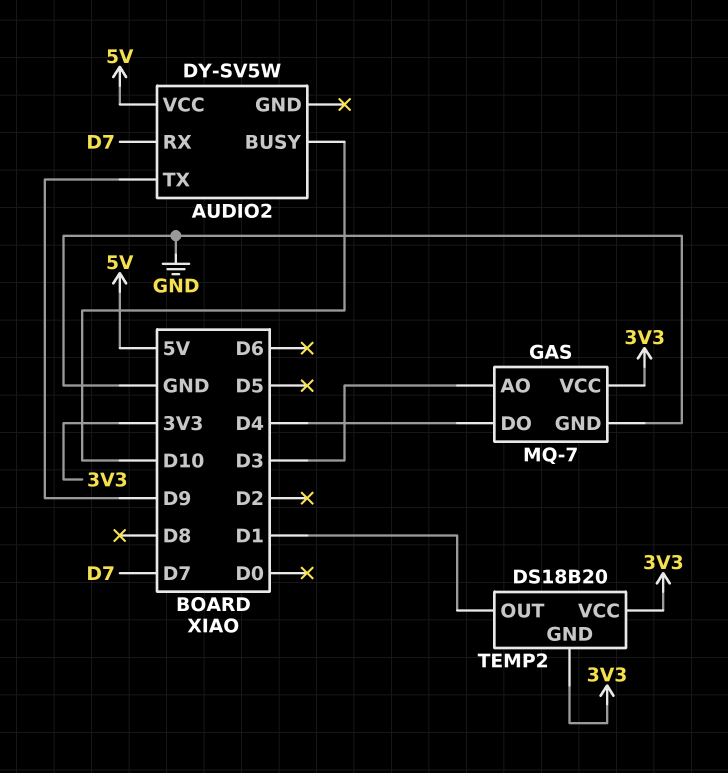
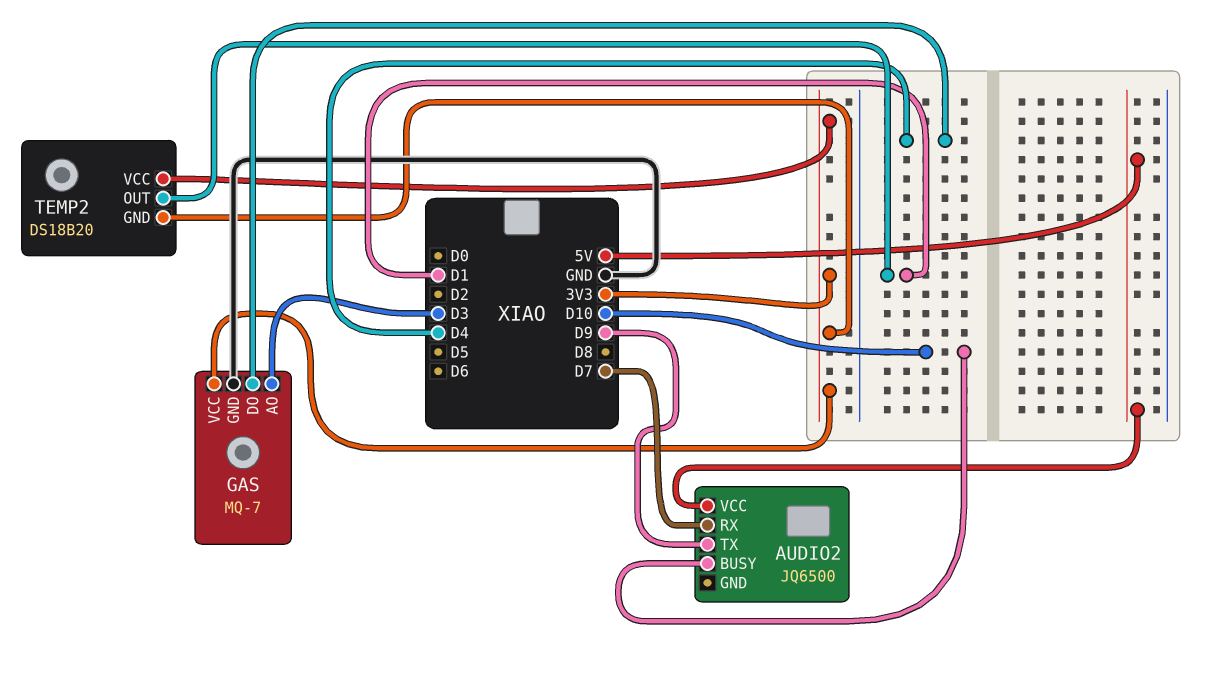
AUDIO2: DY-SV5W -> JQ6500

